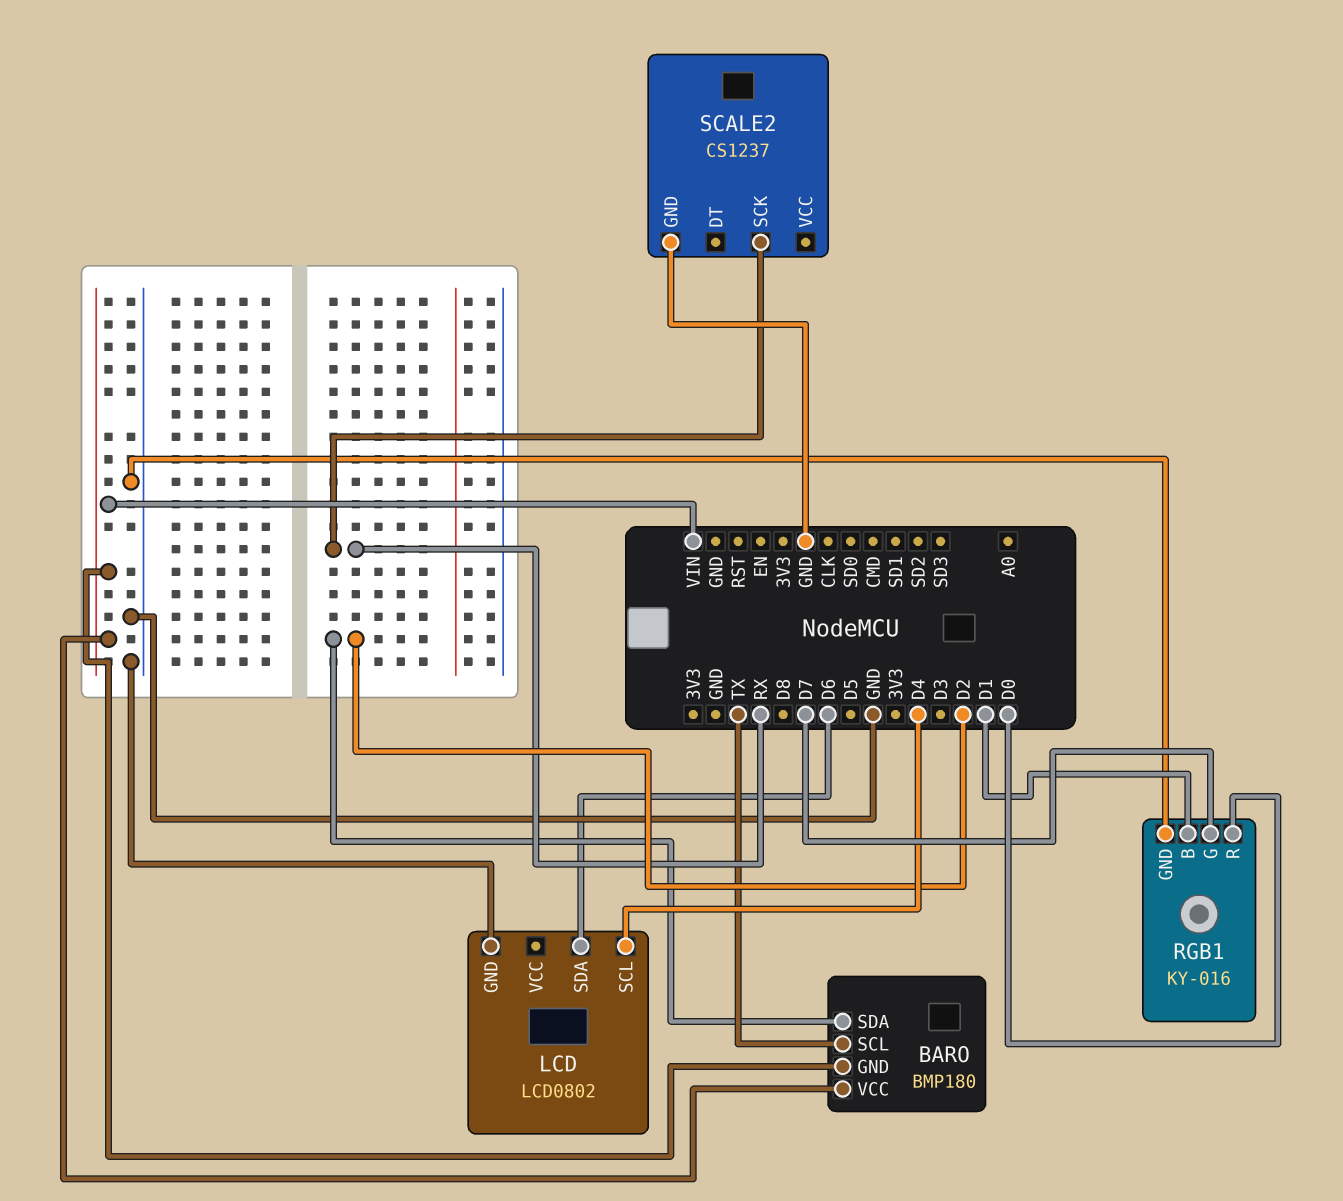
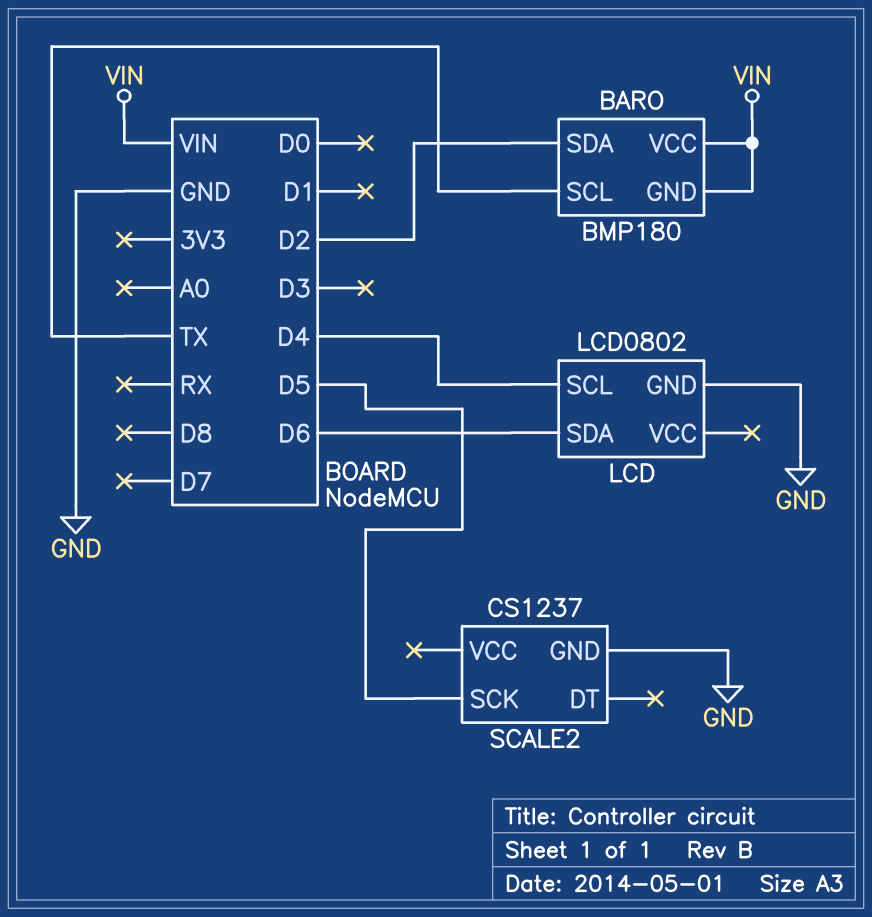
RGB1: KY-016 -> none
RGB1 pin B: D1 -> none
RGB1 pin G: D7 -> none
RGB1 pin GND: GND -> none
RGB1 pin R: D0 -> none
SCALE2 pin SCK: RX -> D5

